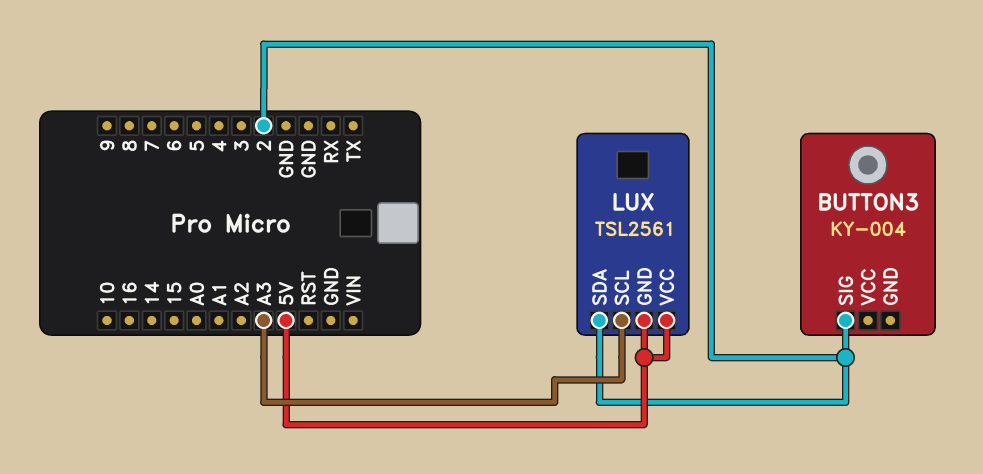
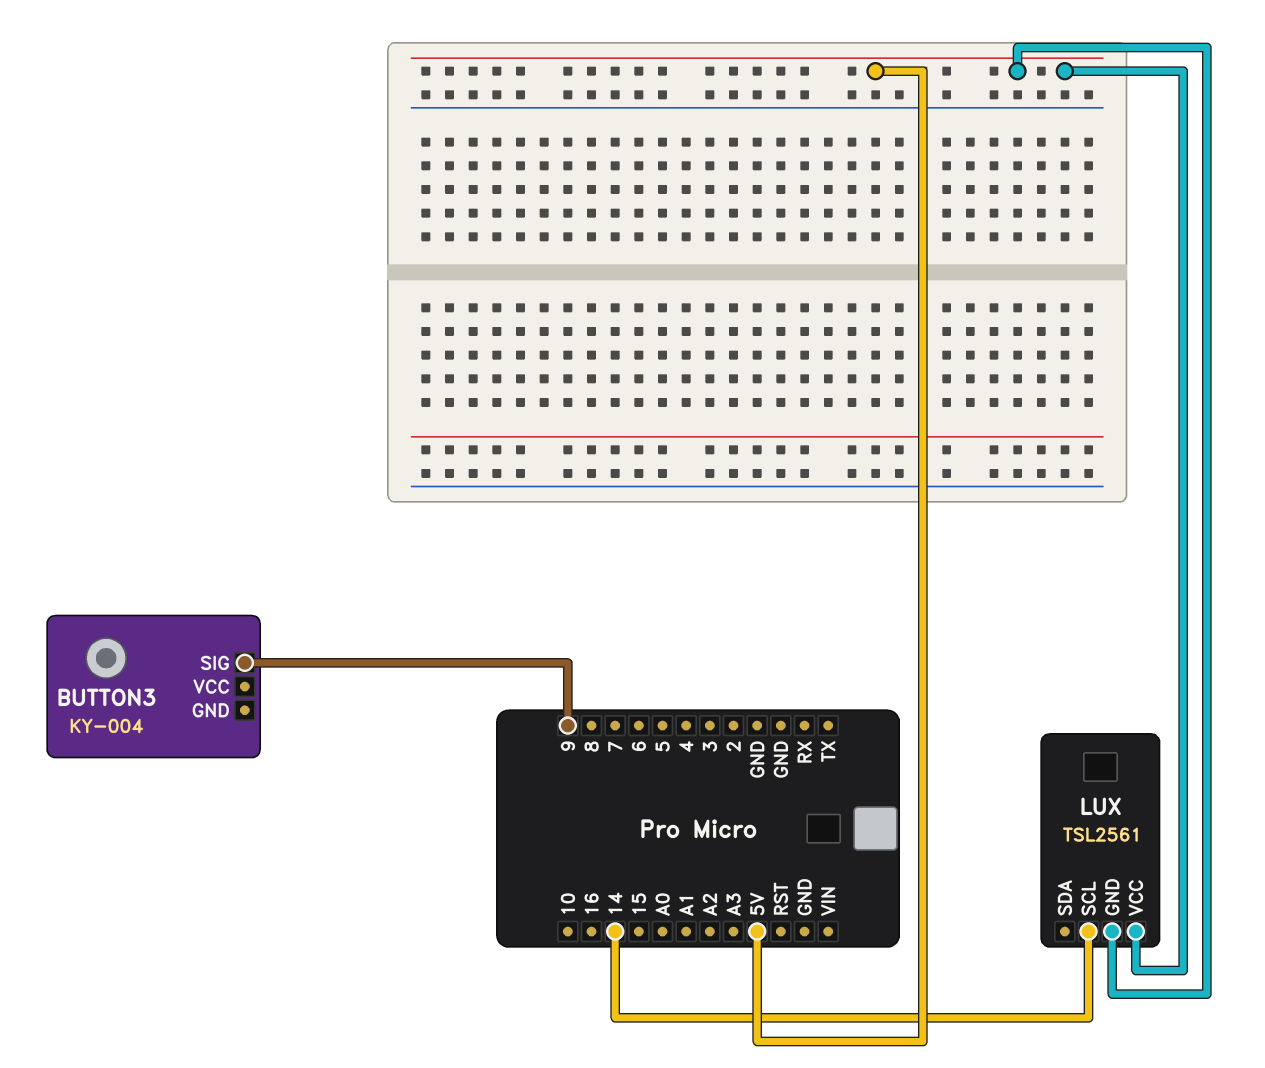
BUTTON3 pin SIG: 2 -> 9
LUX pin SCL: A3 -> 14
LUX pin SDA: 2 -> none

